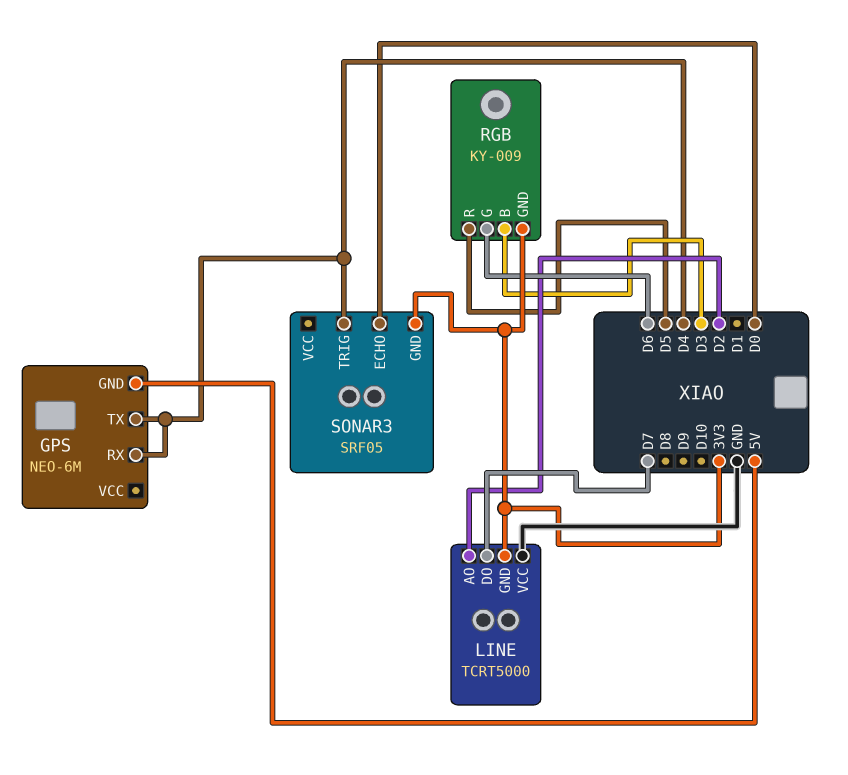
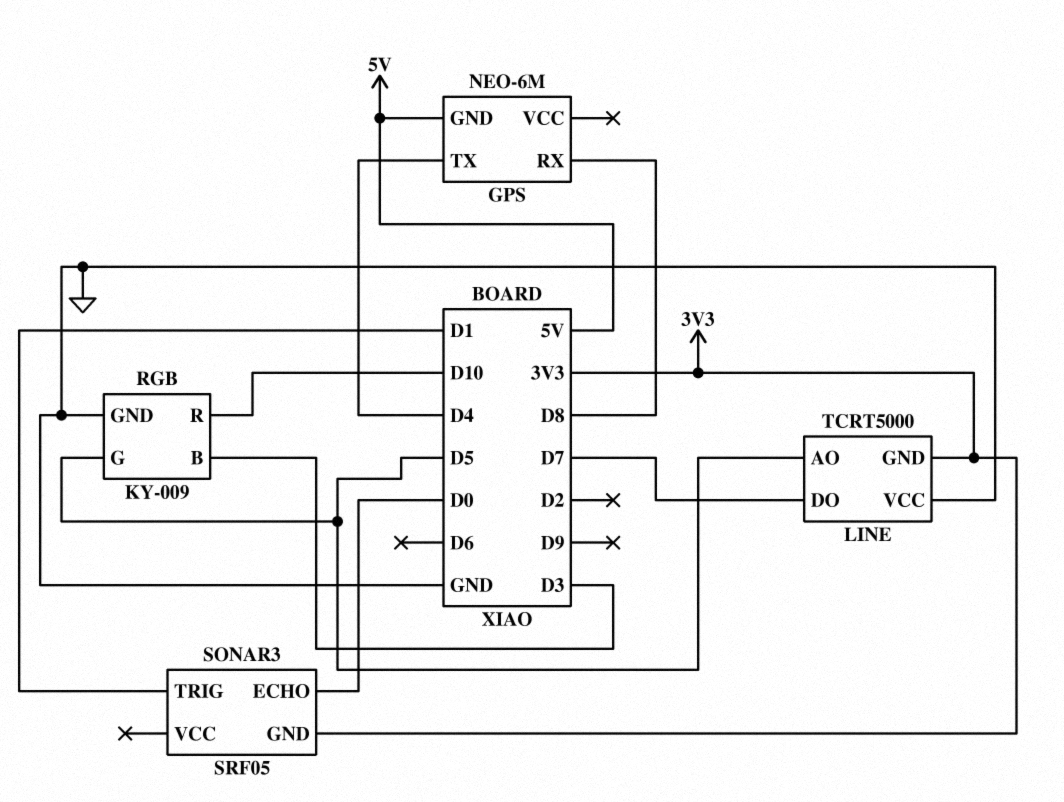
GPS pin RX: D4 -> D8
LINE pin AO: D2 -> D5
RGB pin G: D6 -> D5
RGB pin GND: 3V3 -> GND
RGB pin R: D5 -> D10
SONAR3 pin TRIG: D4 -> D1

